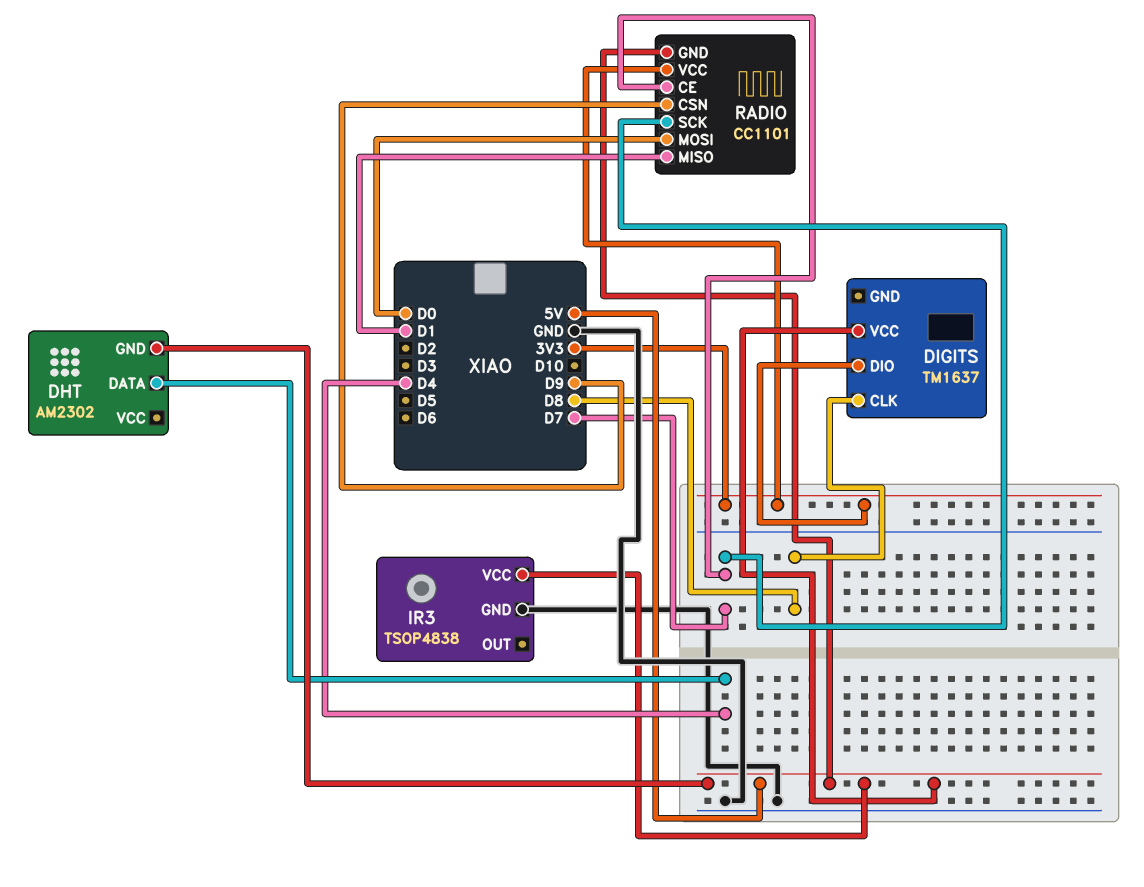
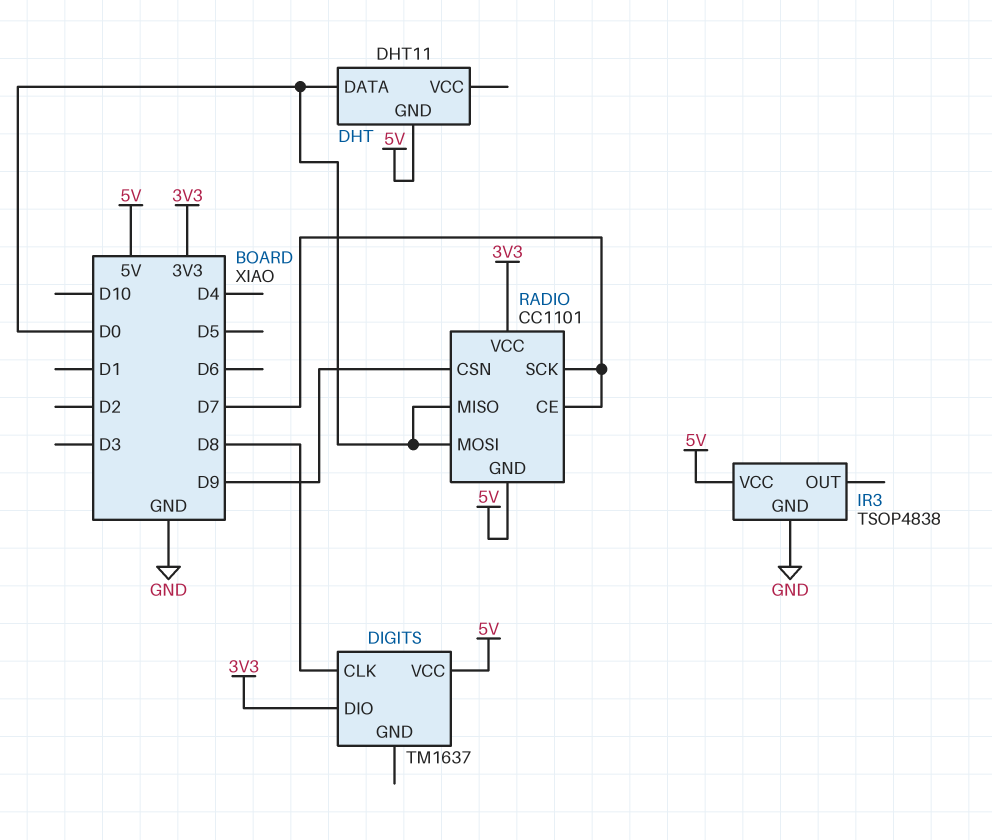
DHT: AM2302 -> DHT11
DHT pin DATA: D4 -> D0
RADIO pin MISO: D1 -> D0

